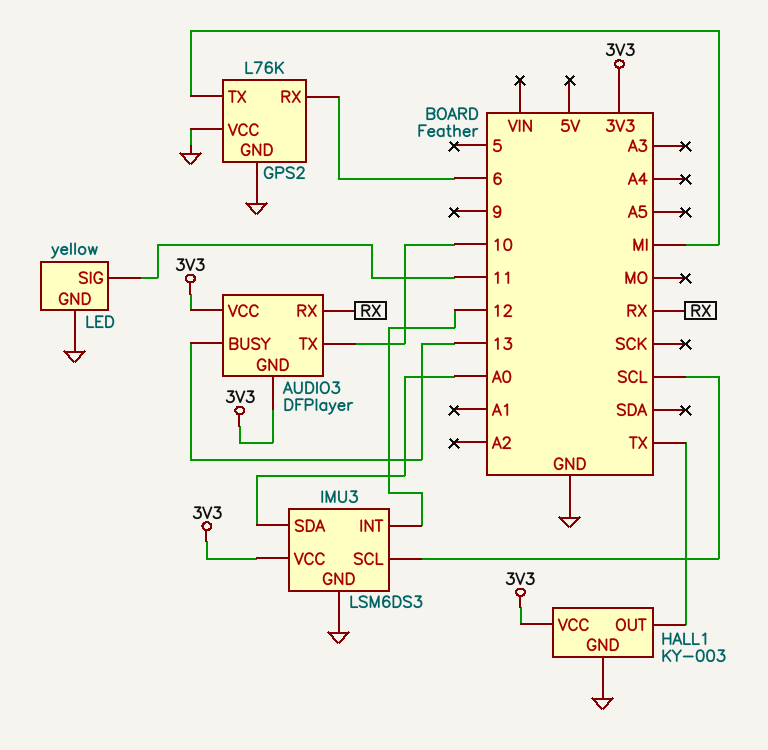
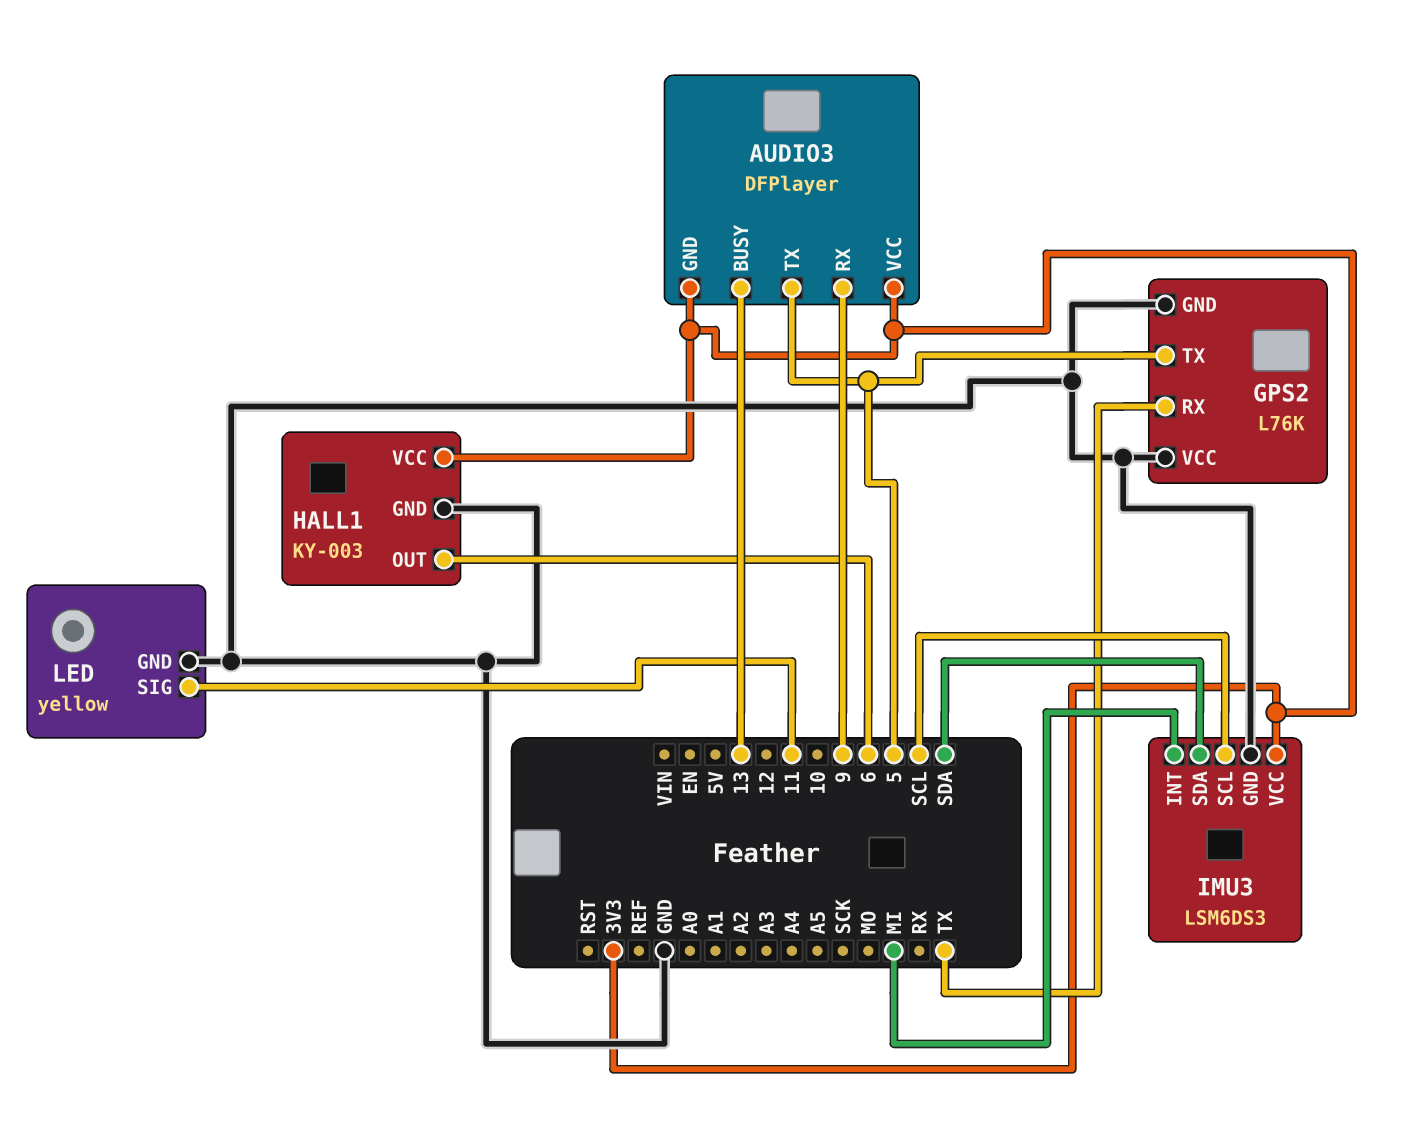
AUDIO3 pin RX: RX -> 9
AUDIO3 pin TX: 10 -> 5
GPS2 pin RX: 6 -> TX
GPS2 pin TX: MI -> 5
HALL1 pin OUT: TX -> 6
IMU3 pin INT: 12 -> MI
IMU3 pin SDA: A0 -> SDA

